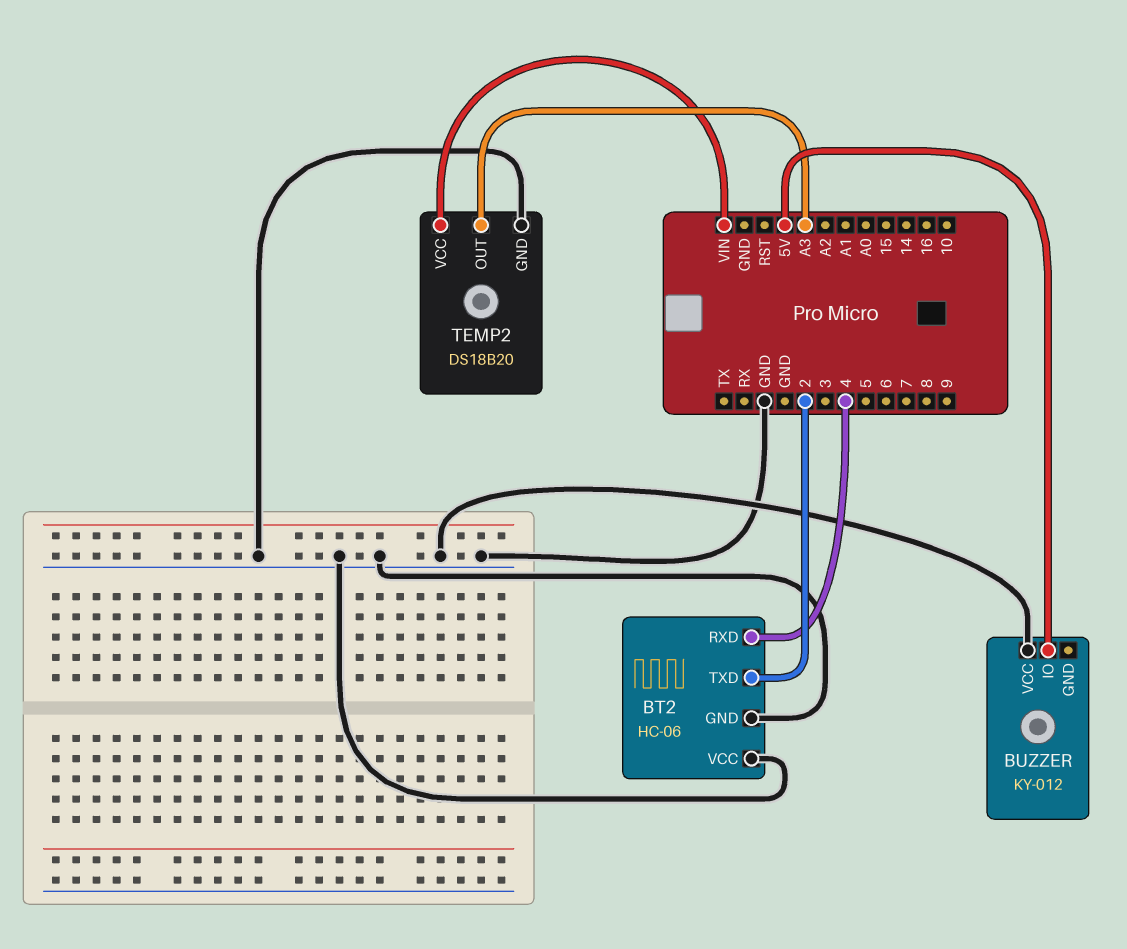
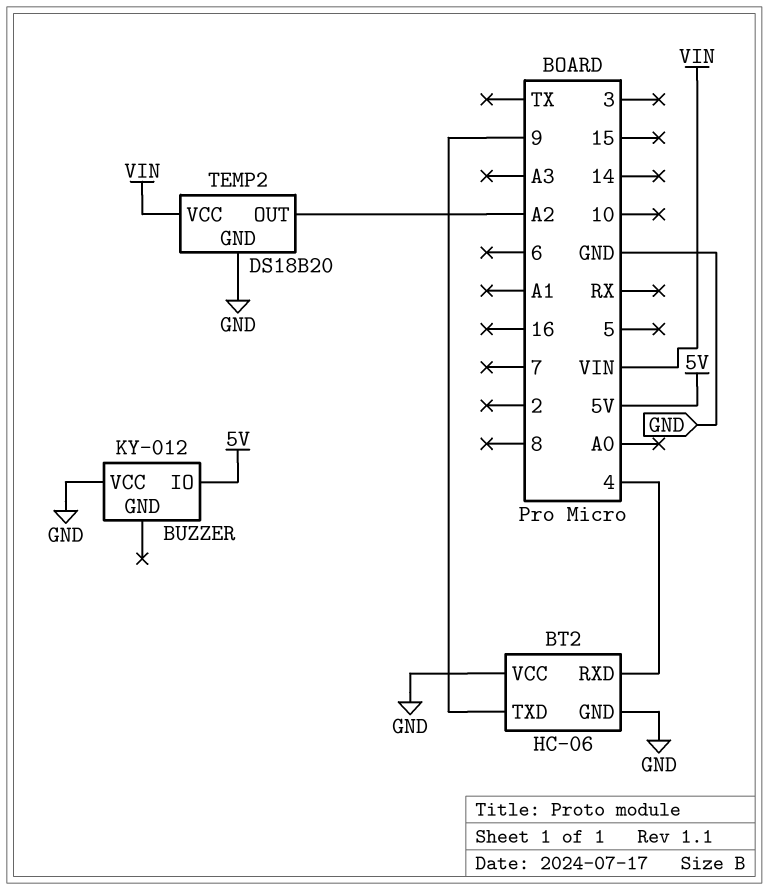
BT2 pin TXD: 2 -> 9
TEMP2 pin OUT: A3 -> A2

